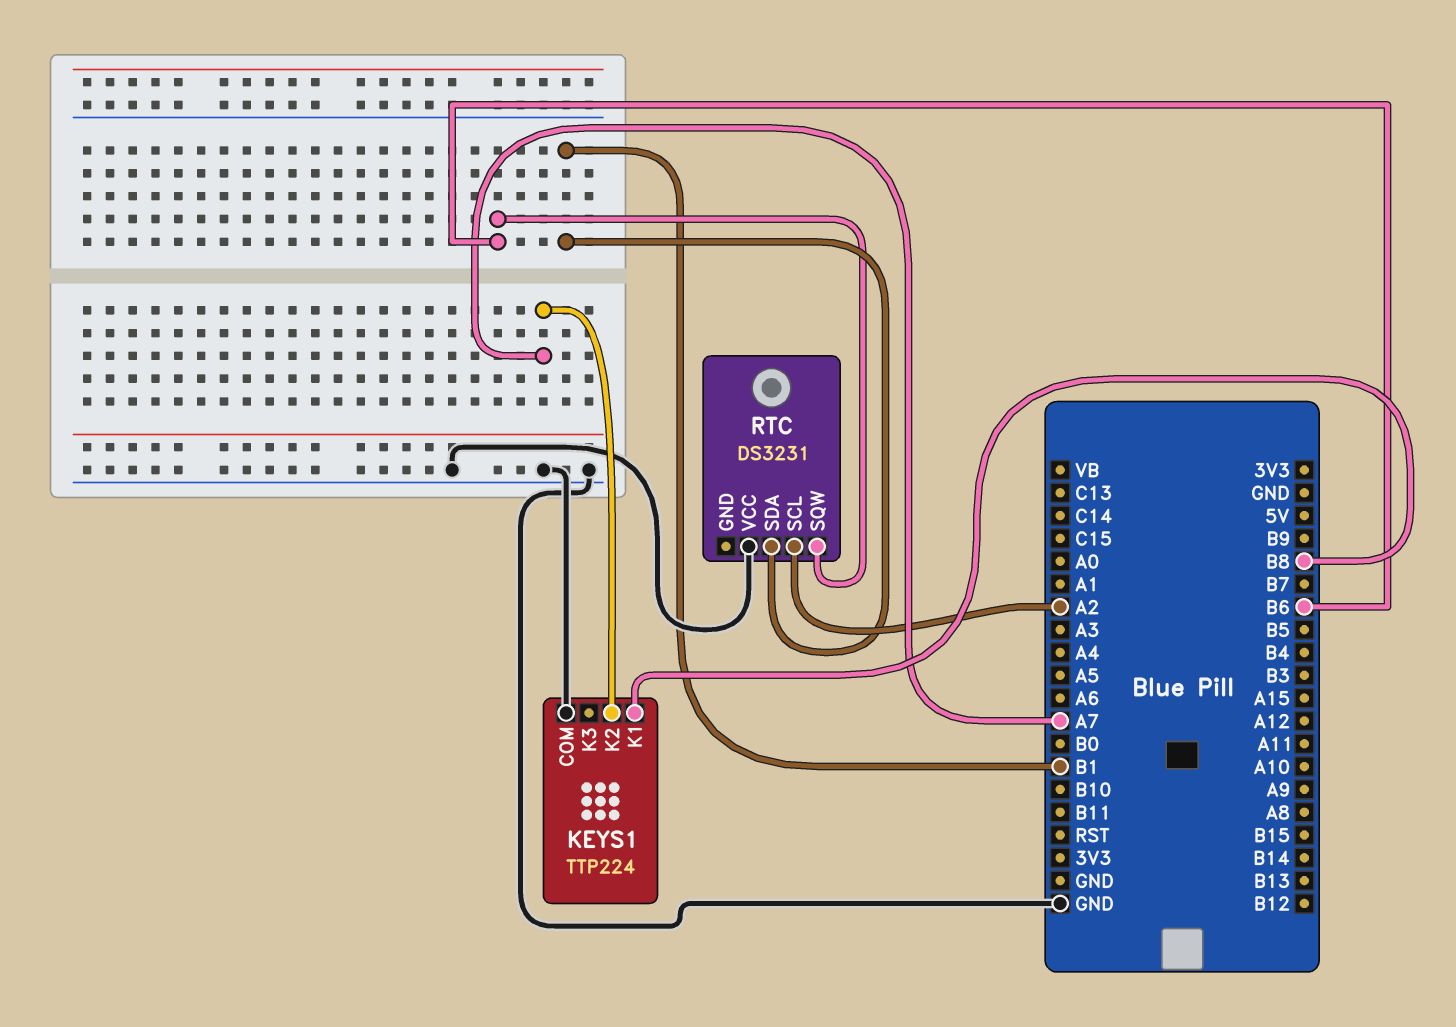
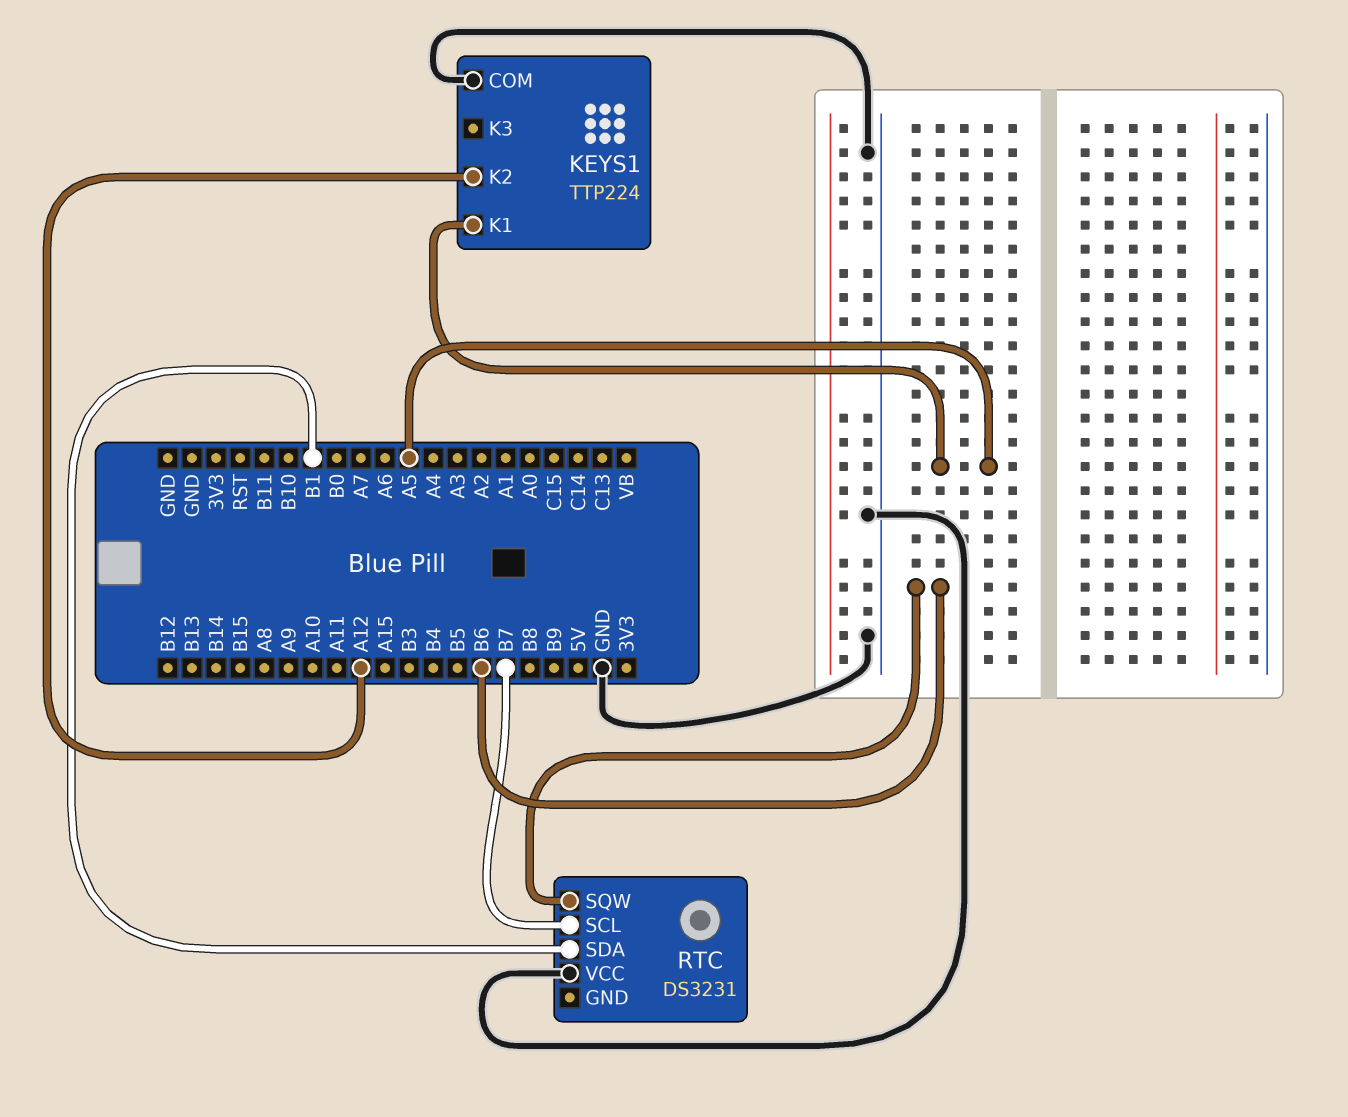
KEYS1 pin K1: B8 -> A5
KEYS1 pin K2: A7 -> A12
RTC pin SCL: A2 -> B7

